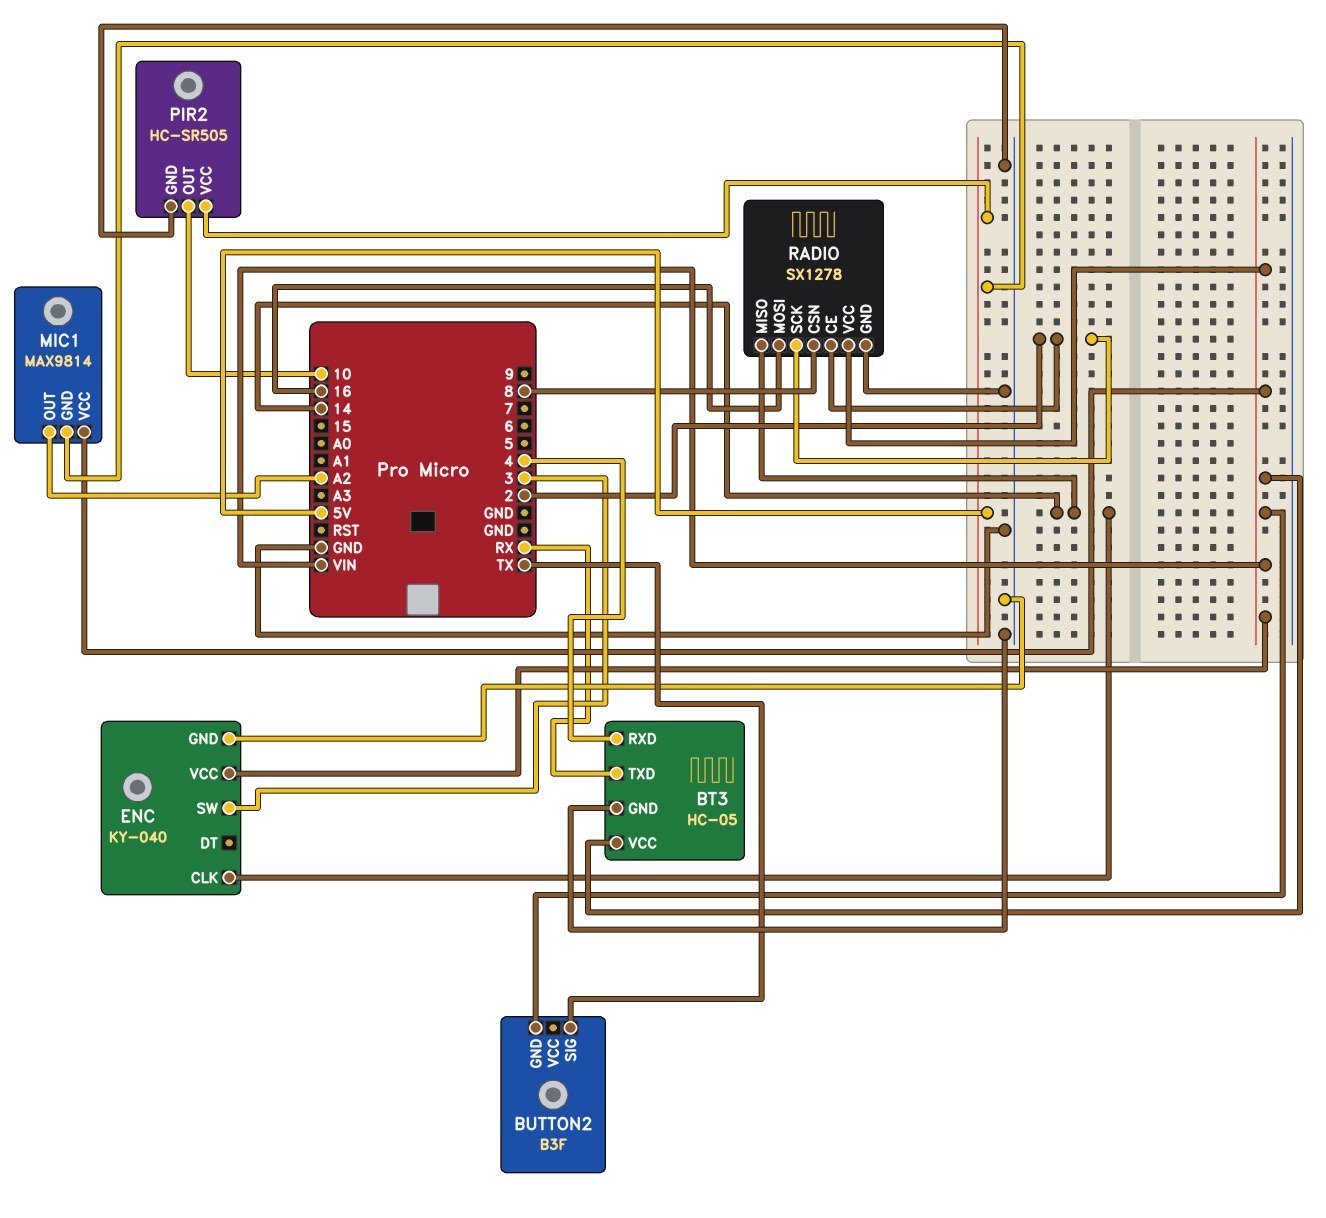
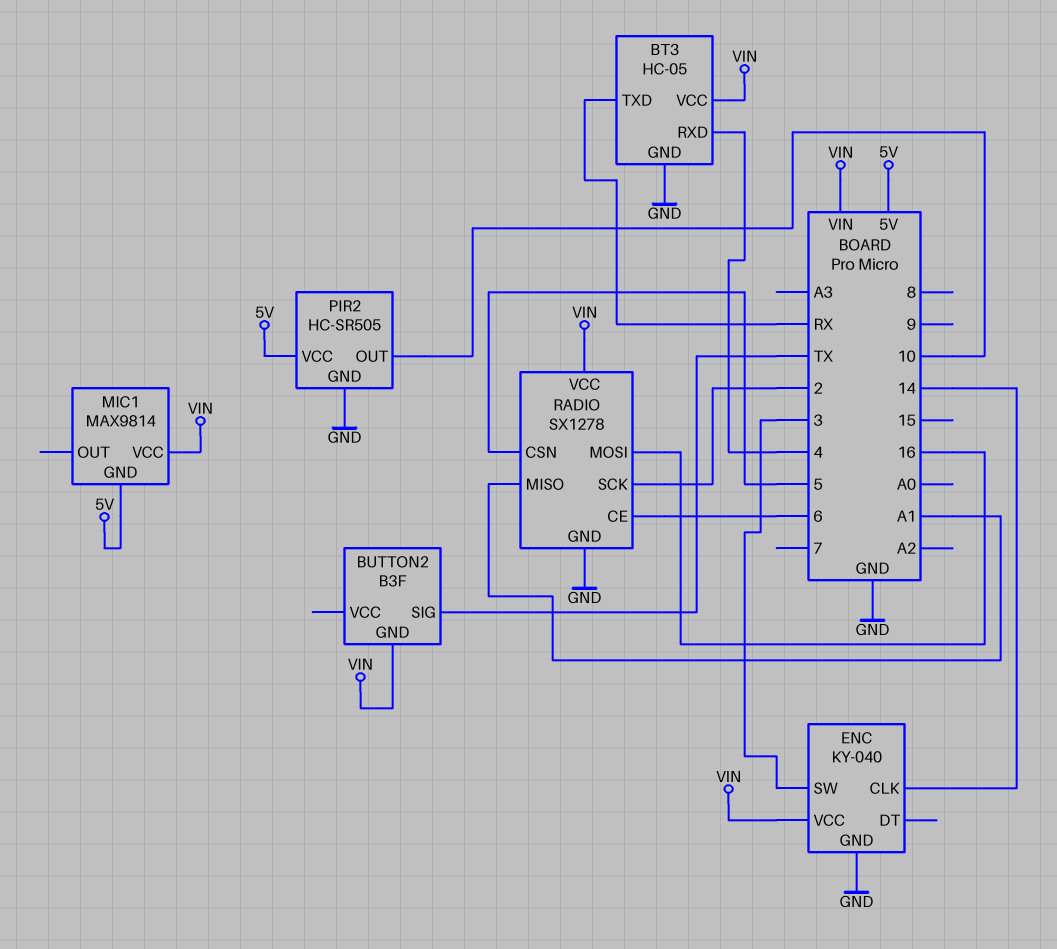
MIC1 pin OUT: A2 -> none
RADIO pin CE: 2 -> 6
RADIO pin CSN: 8 -> 5
RADIO pin MISO: 14 -> A1

